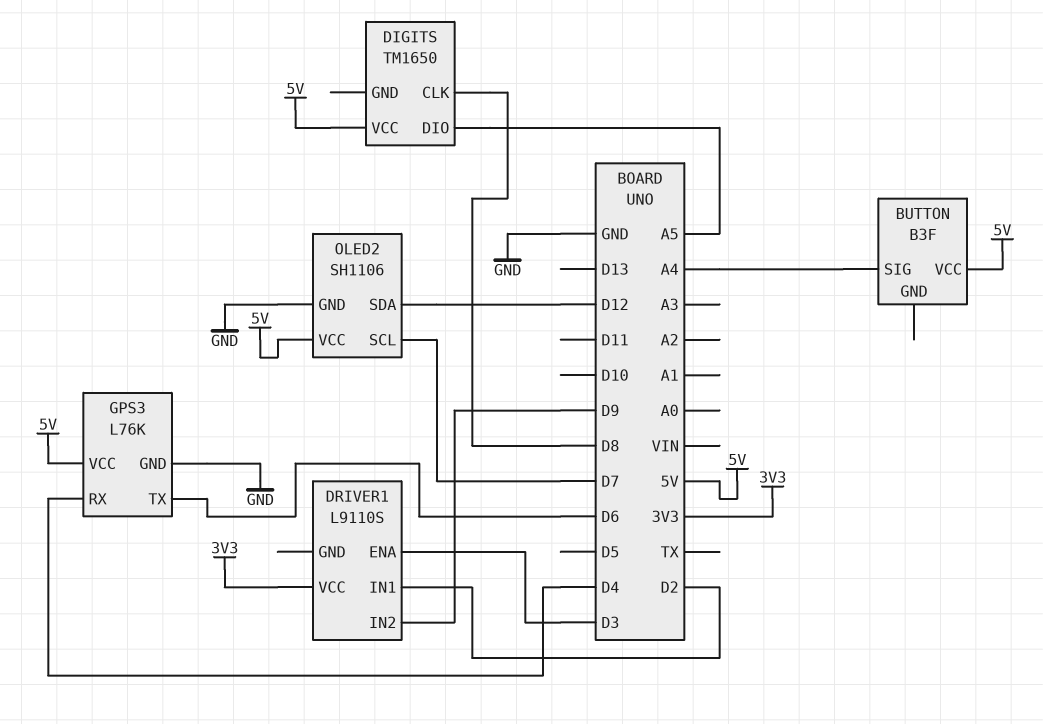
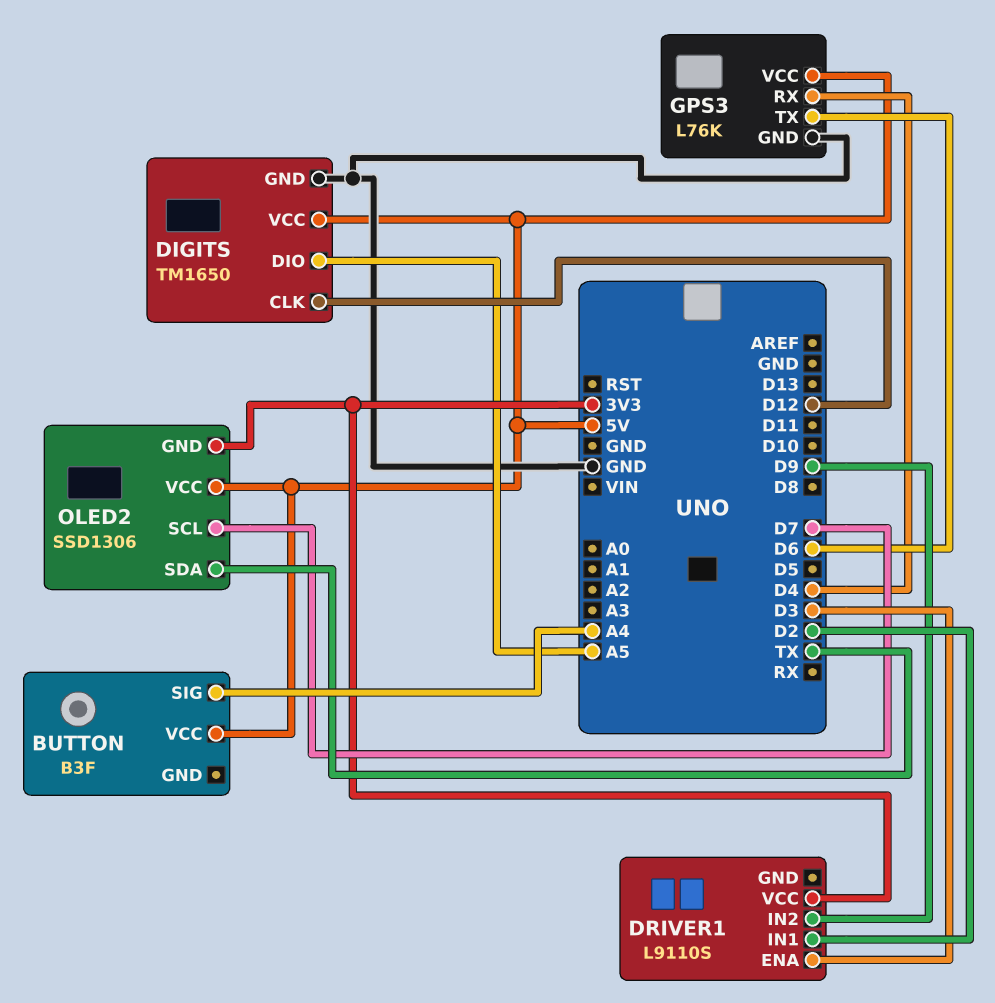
DIGITS pin CLK: D8 -> D12
DIGITS pin GND: none -> GND
OLED2: SH1106 -> SSD1306
OLED2 pin GND: GND -> 3V3
OLED2 pin SDA: D12 -> TX

